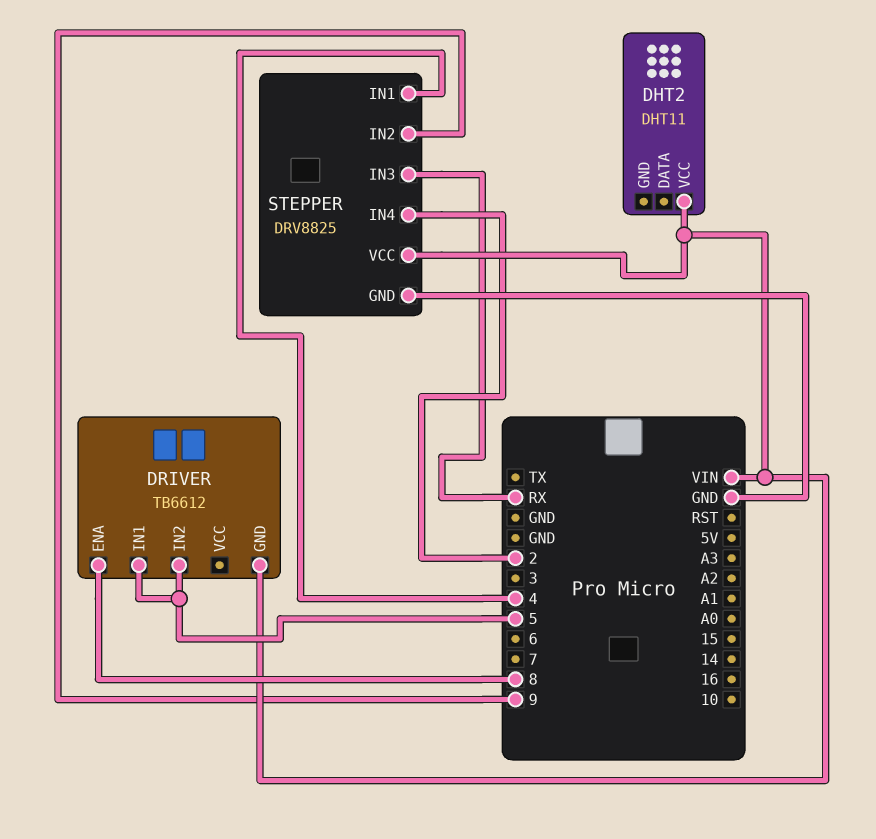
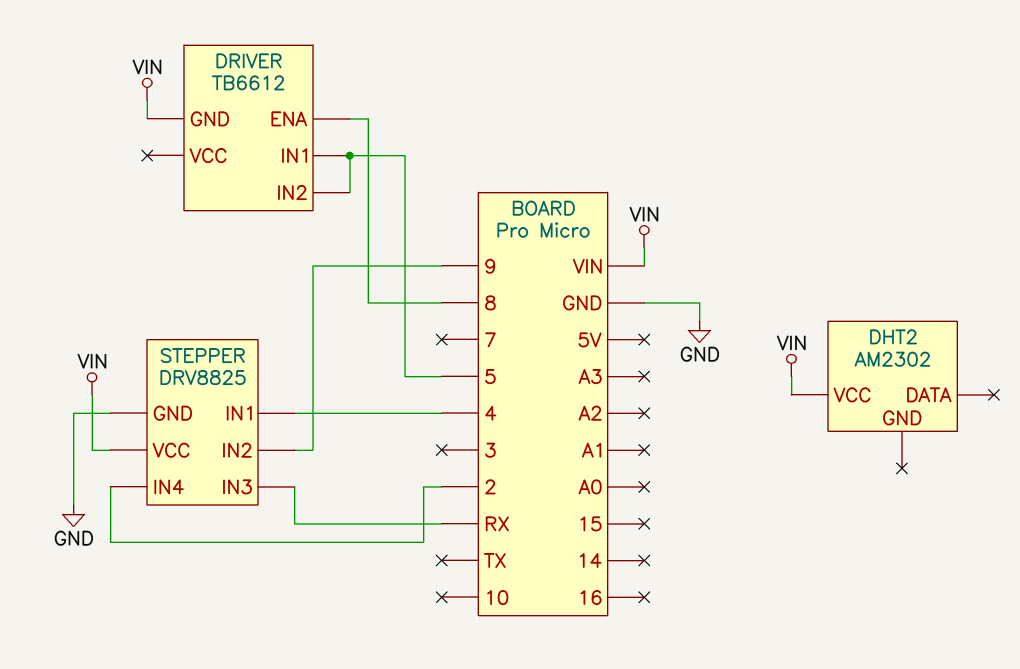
DHT2: DHT11 -> AM2302

